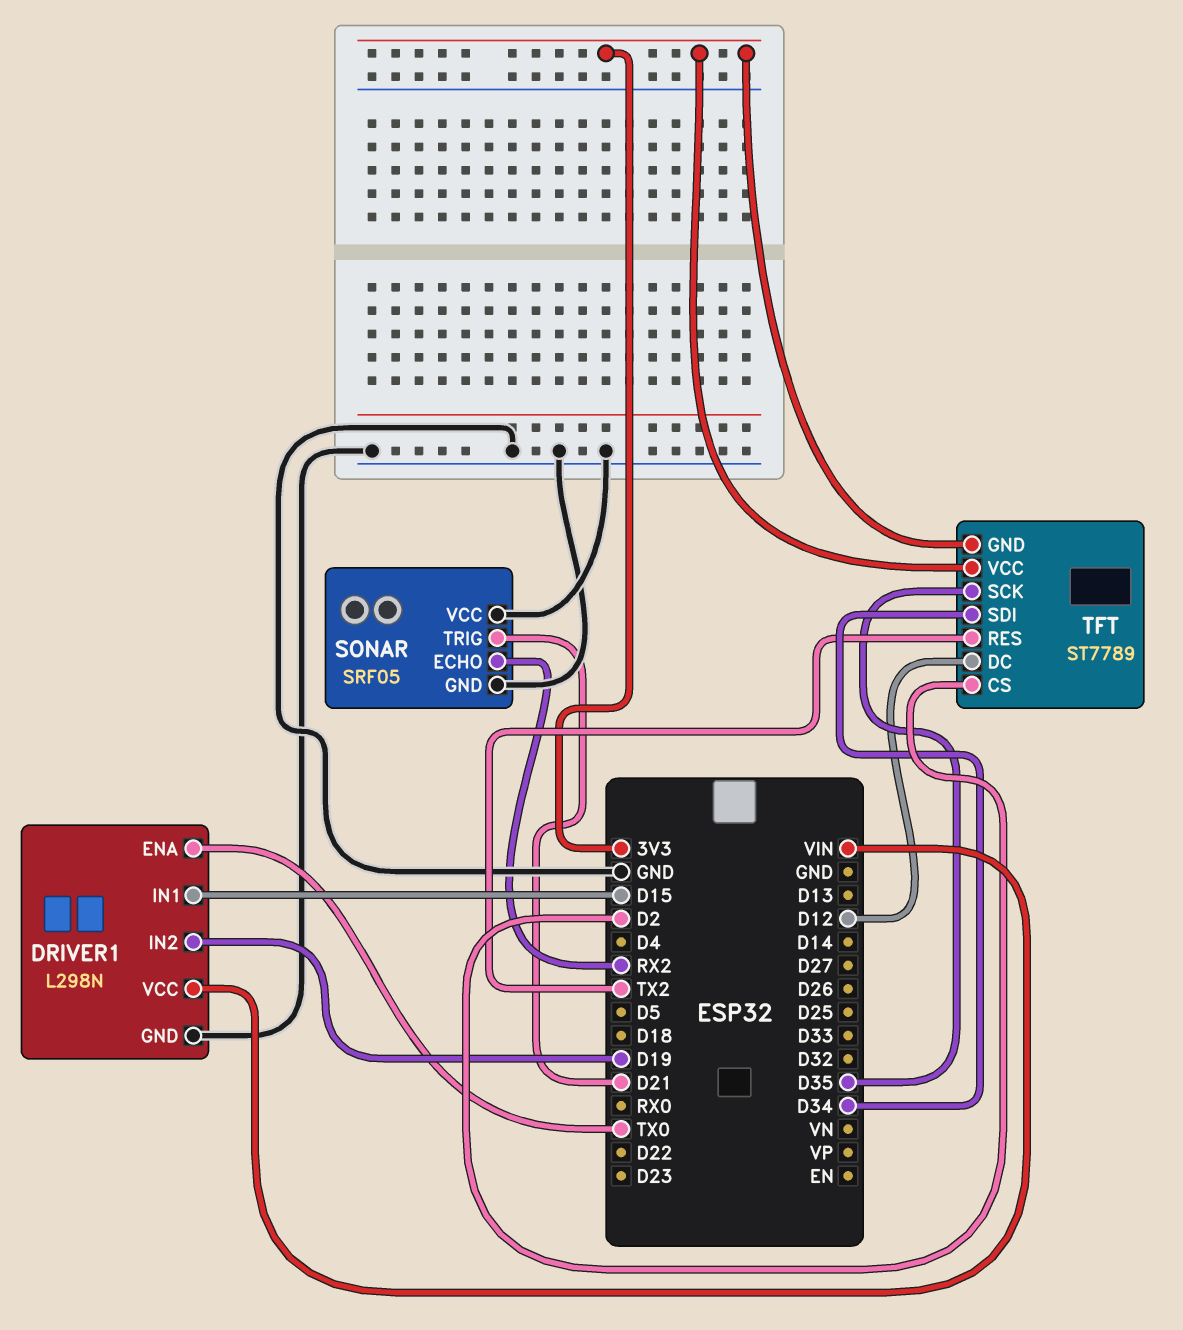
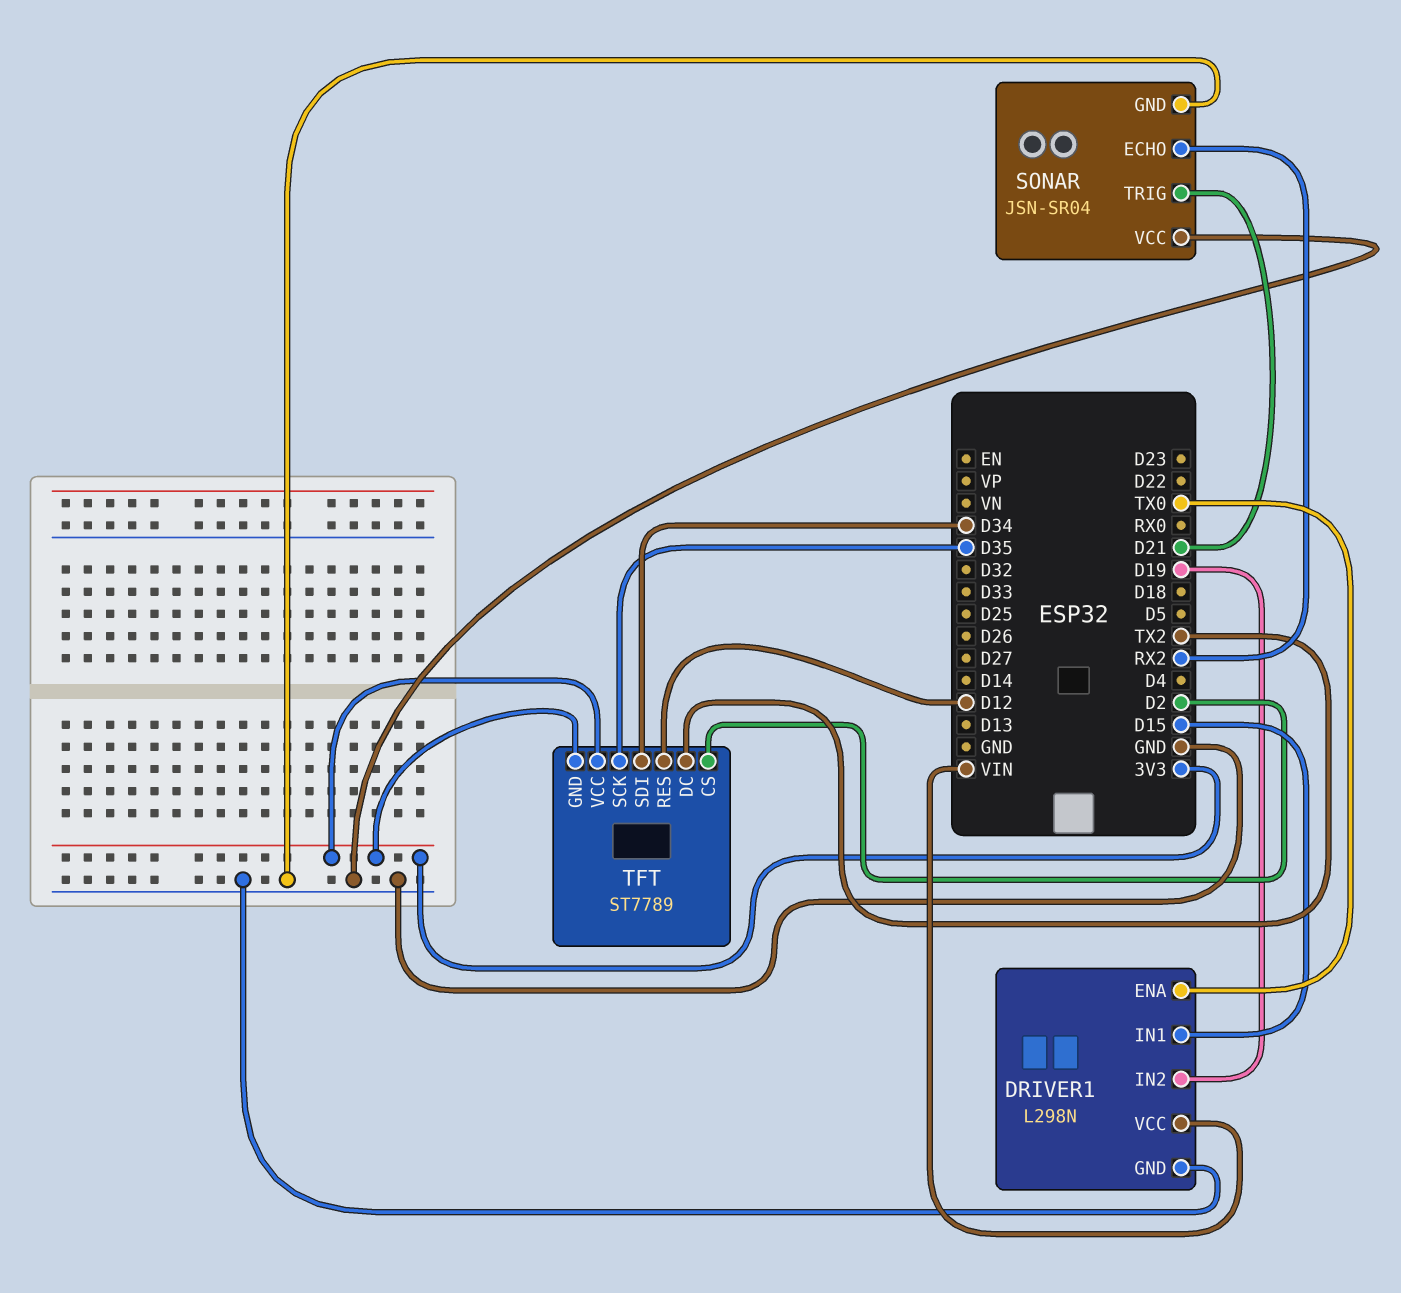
SONAR: SRF05 -> JSN-SR04
TFT pin DC: D12 -> TX2
TFT pin RES: TX2 -> D12

